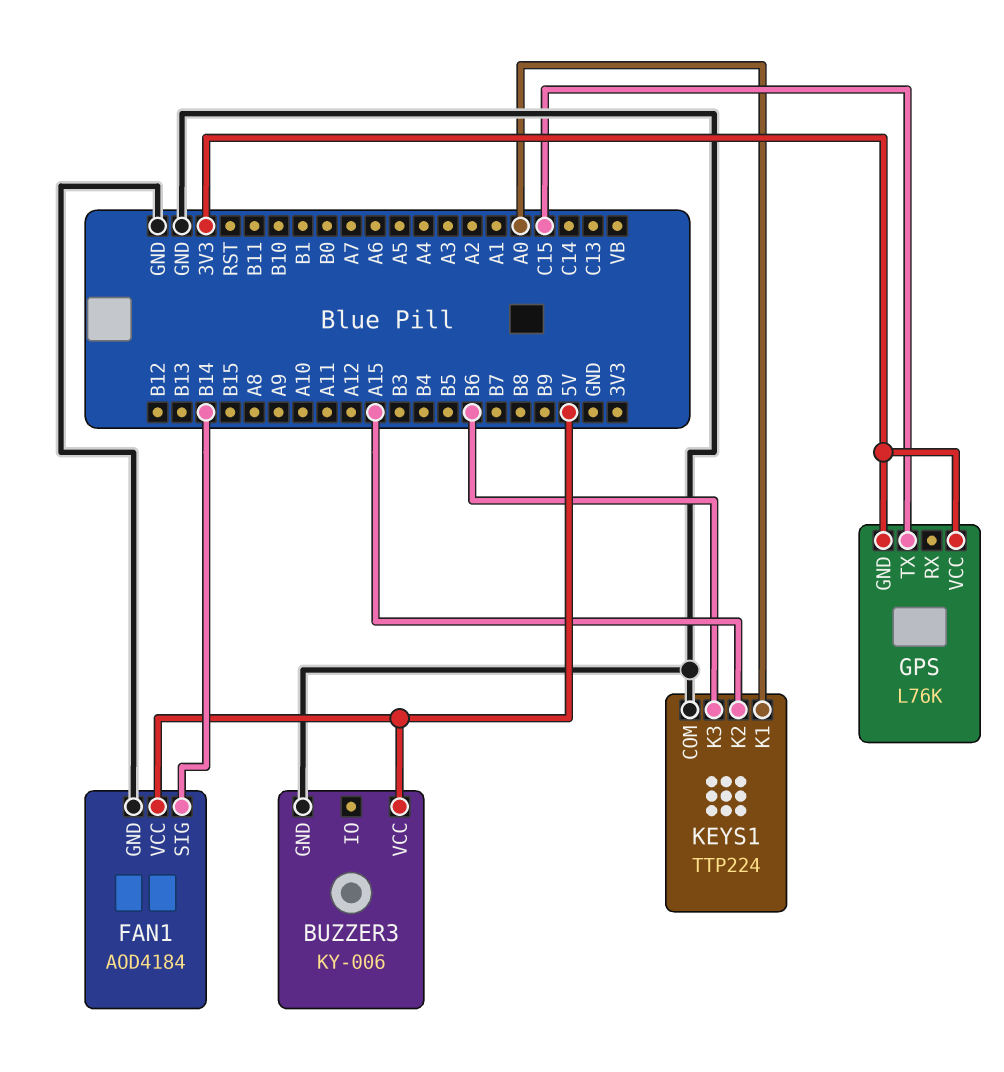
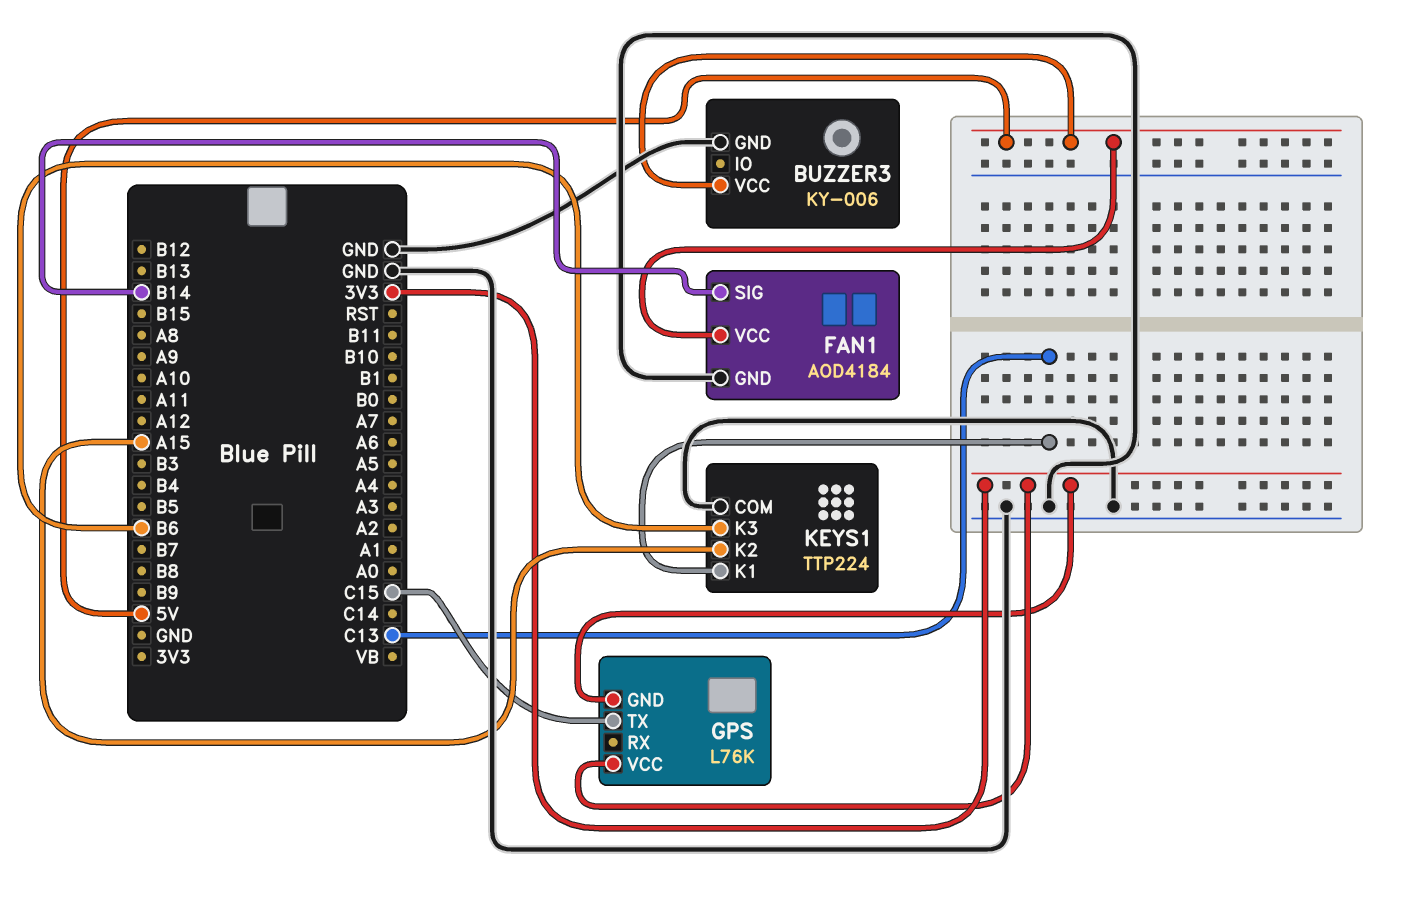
KEYS1 pin K1: A0 -> C13

